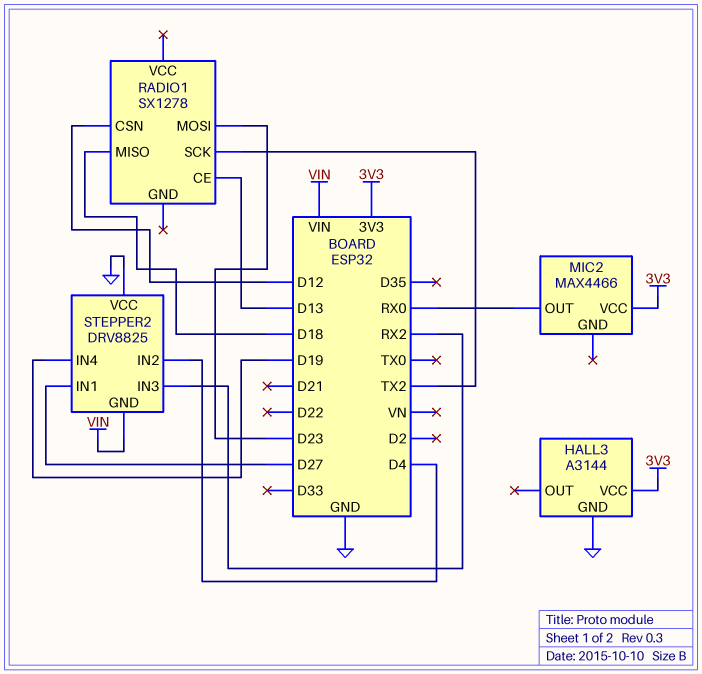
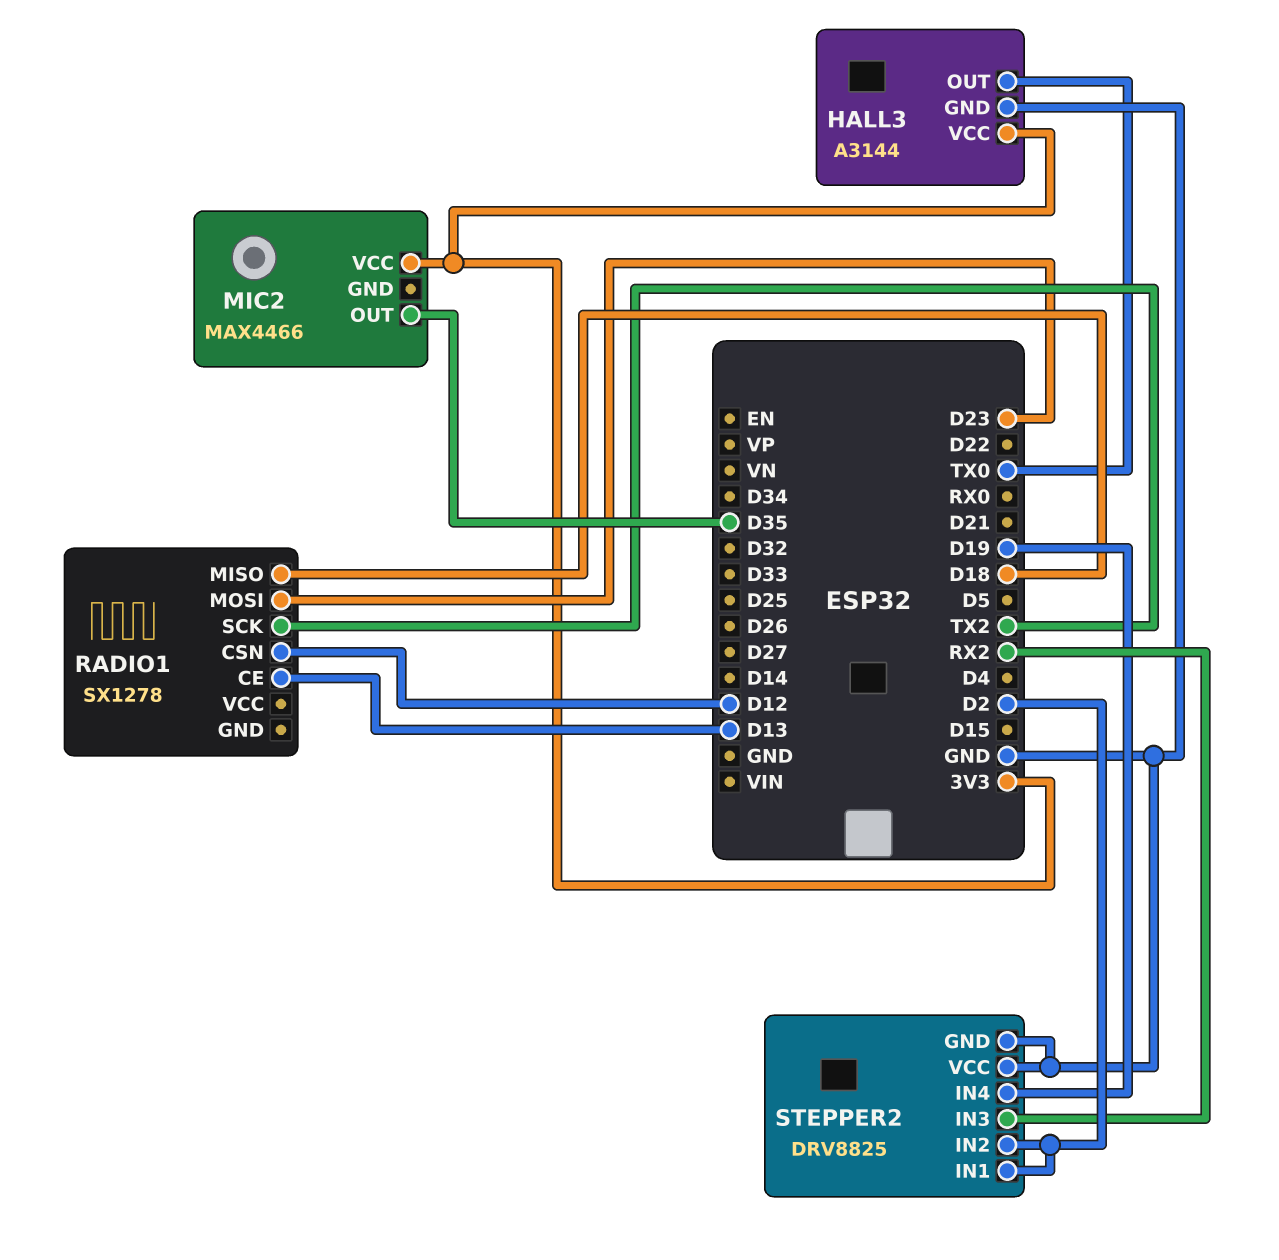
HALL3 pin OUT: none -> TX0
MIC2 pin OUT: RX0 -> D35
STEPPER2 pin GND: VIN -> GND
STEPPER2 pin IN1: D27 -> D2
STEPPER2 pin IN2: D4 -> D2

